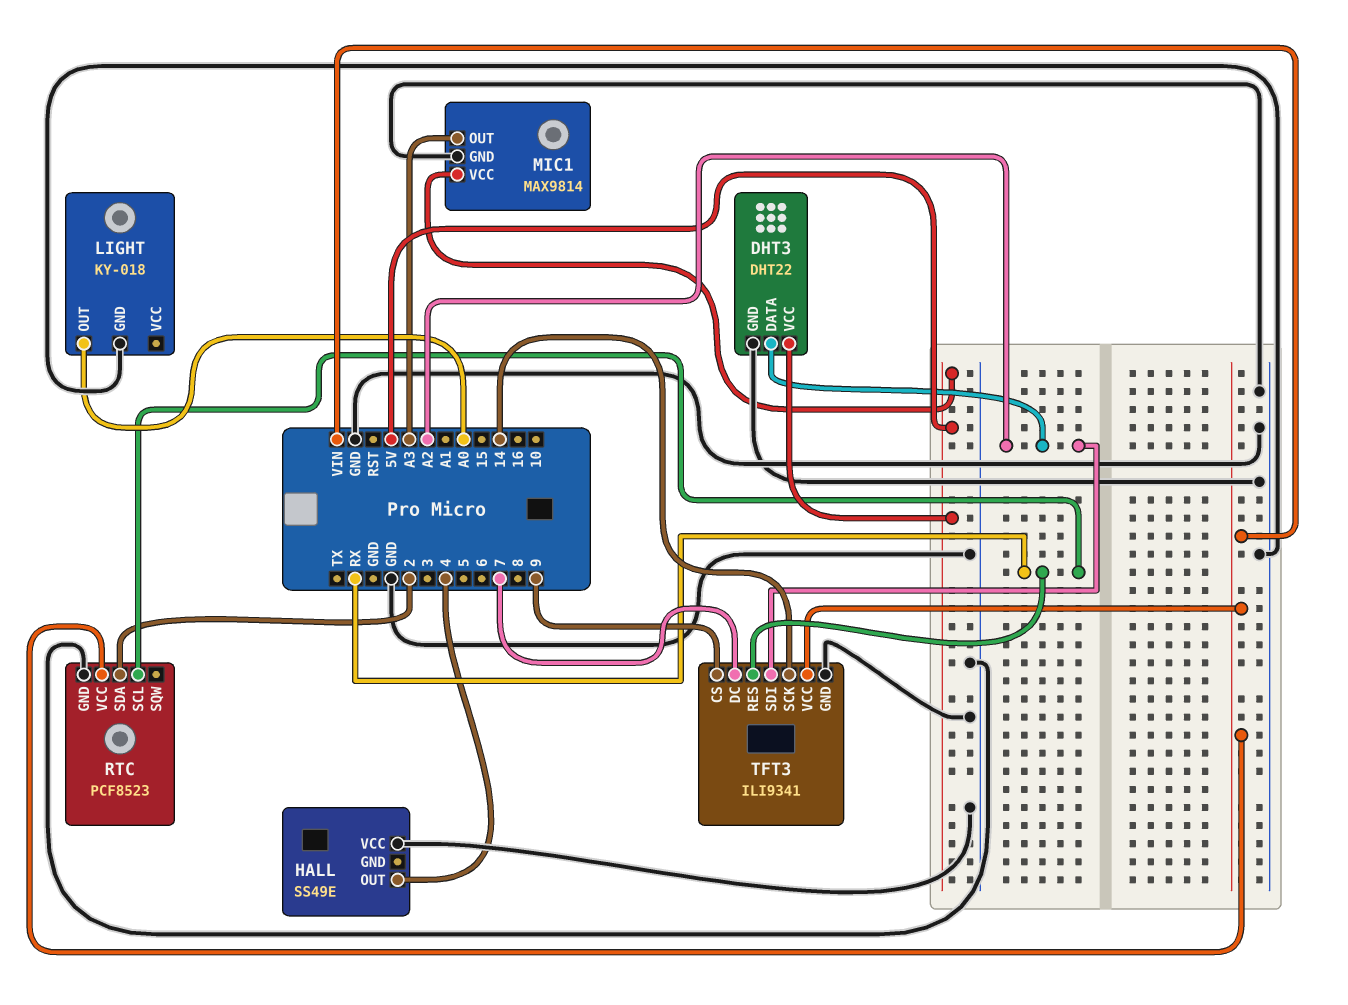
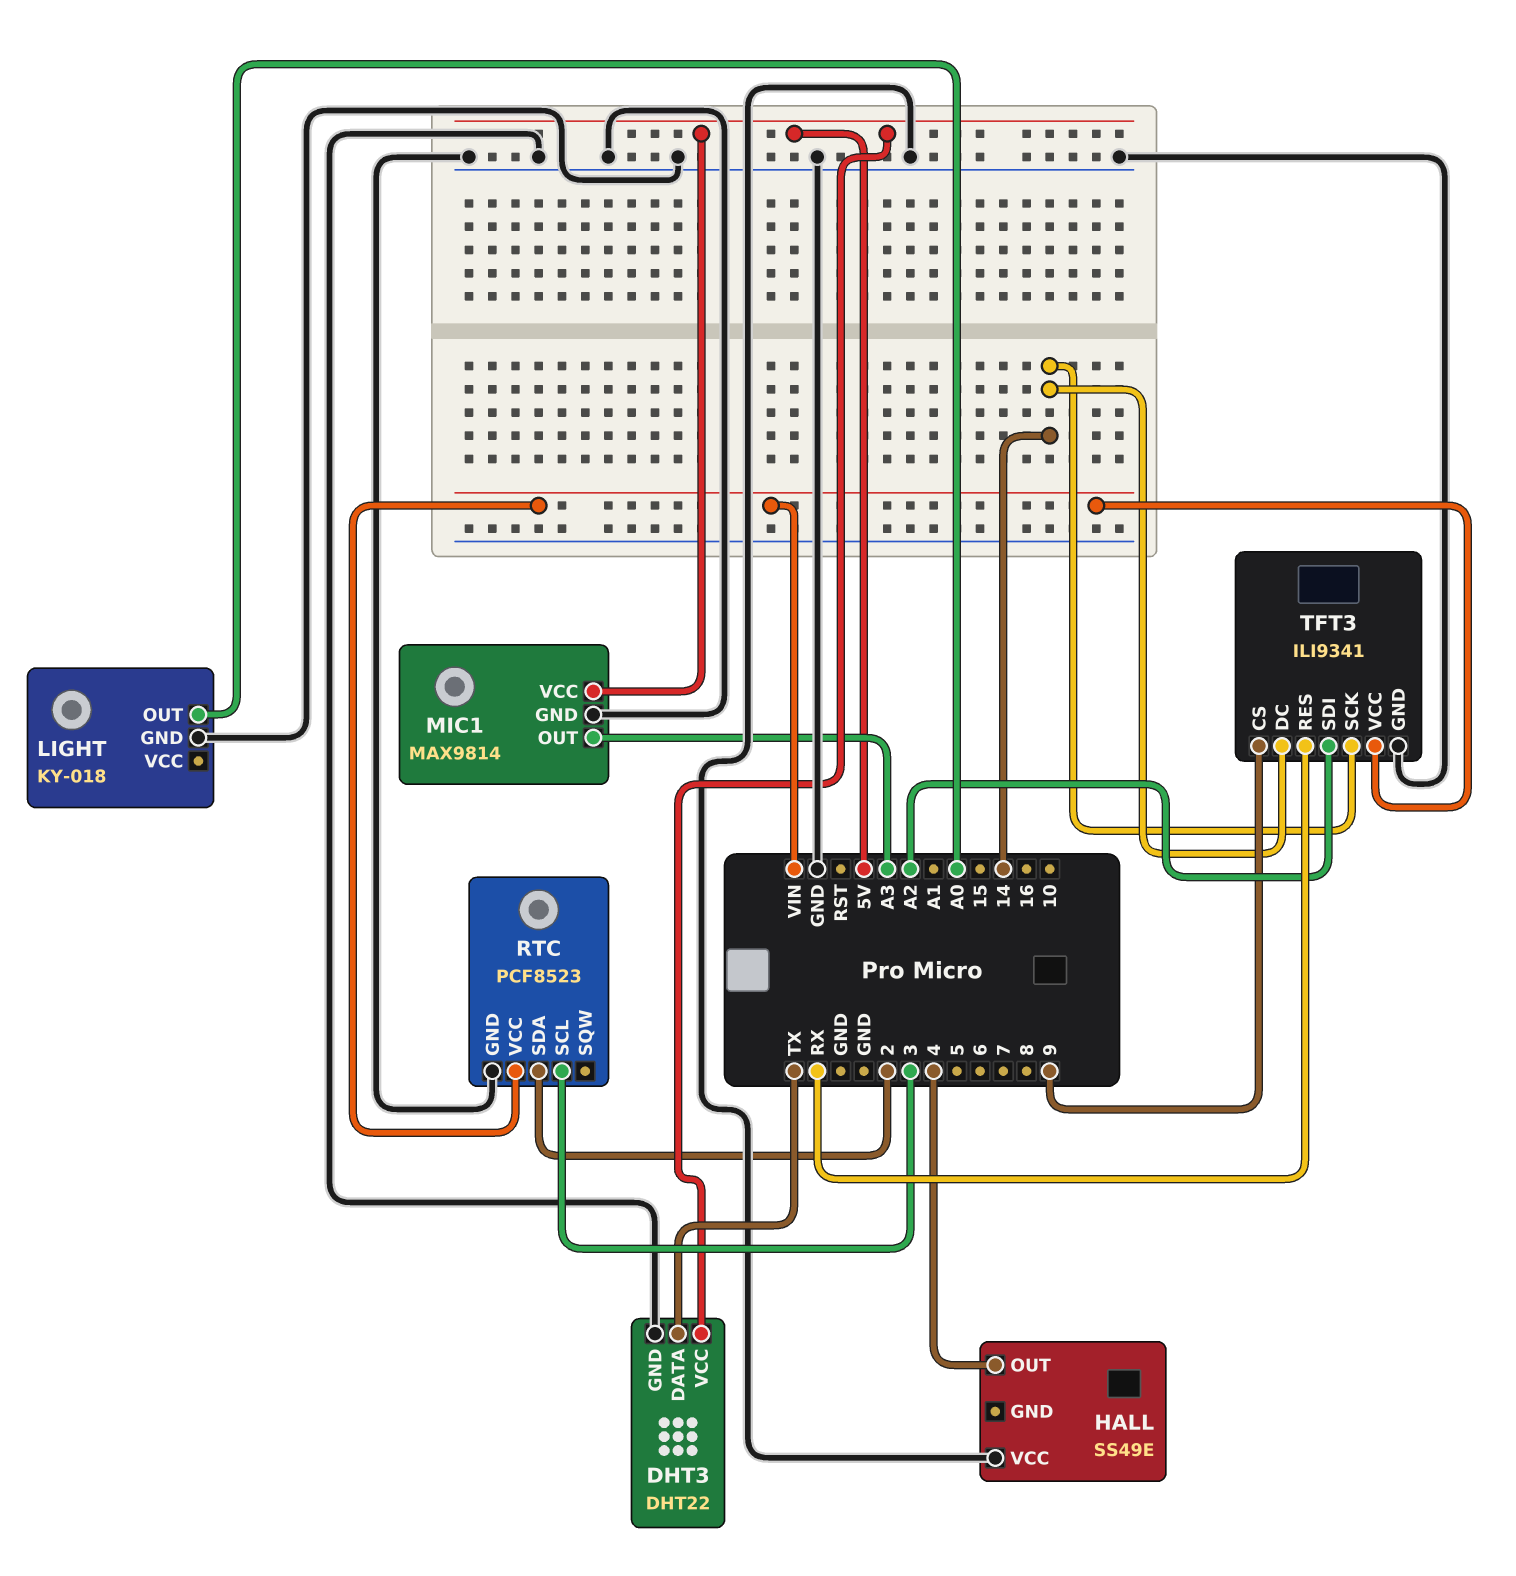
DHT3 pin DATA: A2 -> TX
RTC pin SCL: RX -> 3
TFT3 pin DC: 7 -> 14

